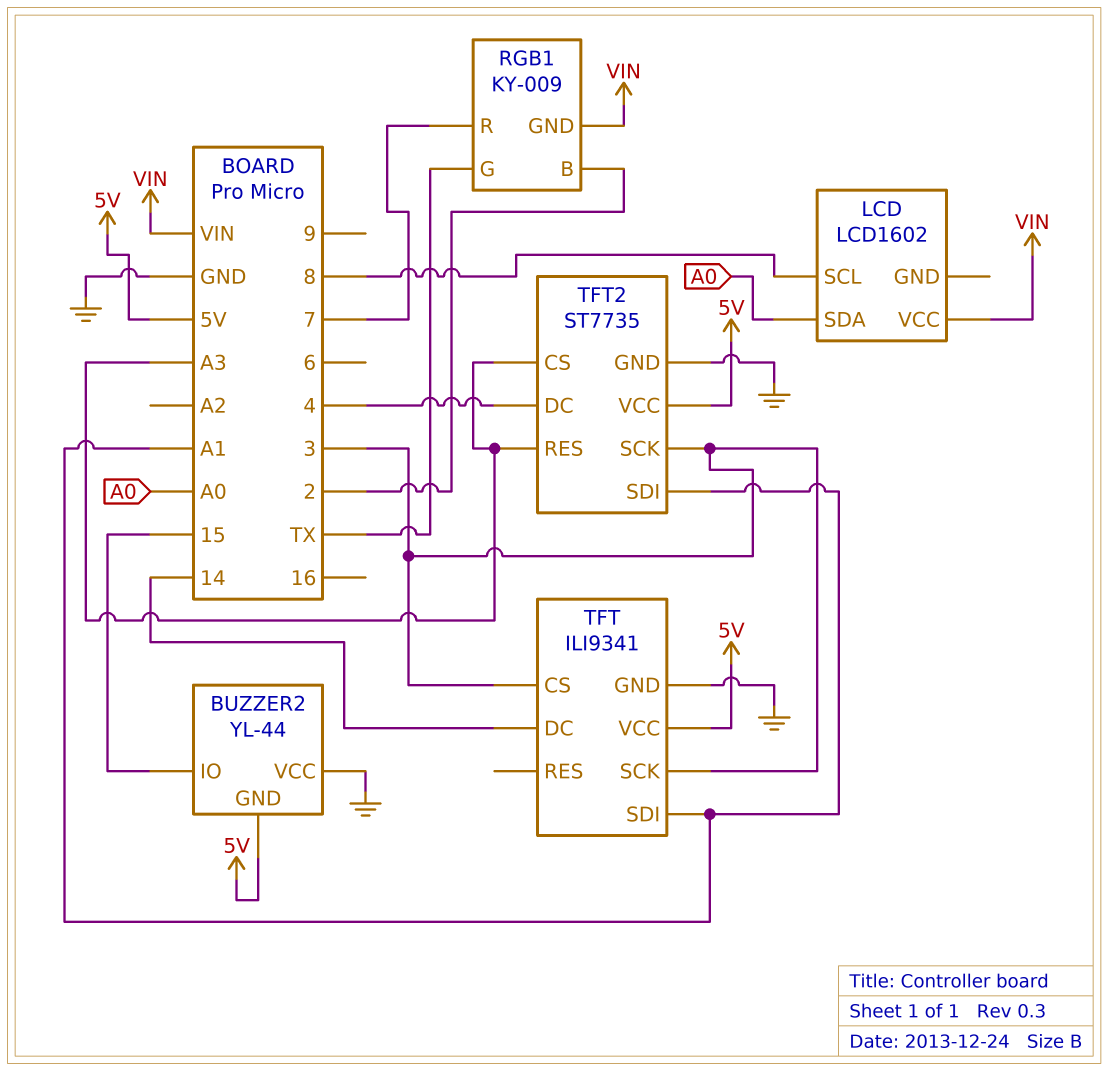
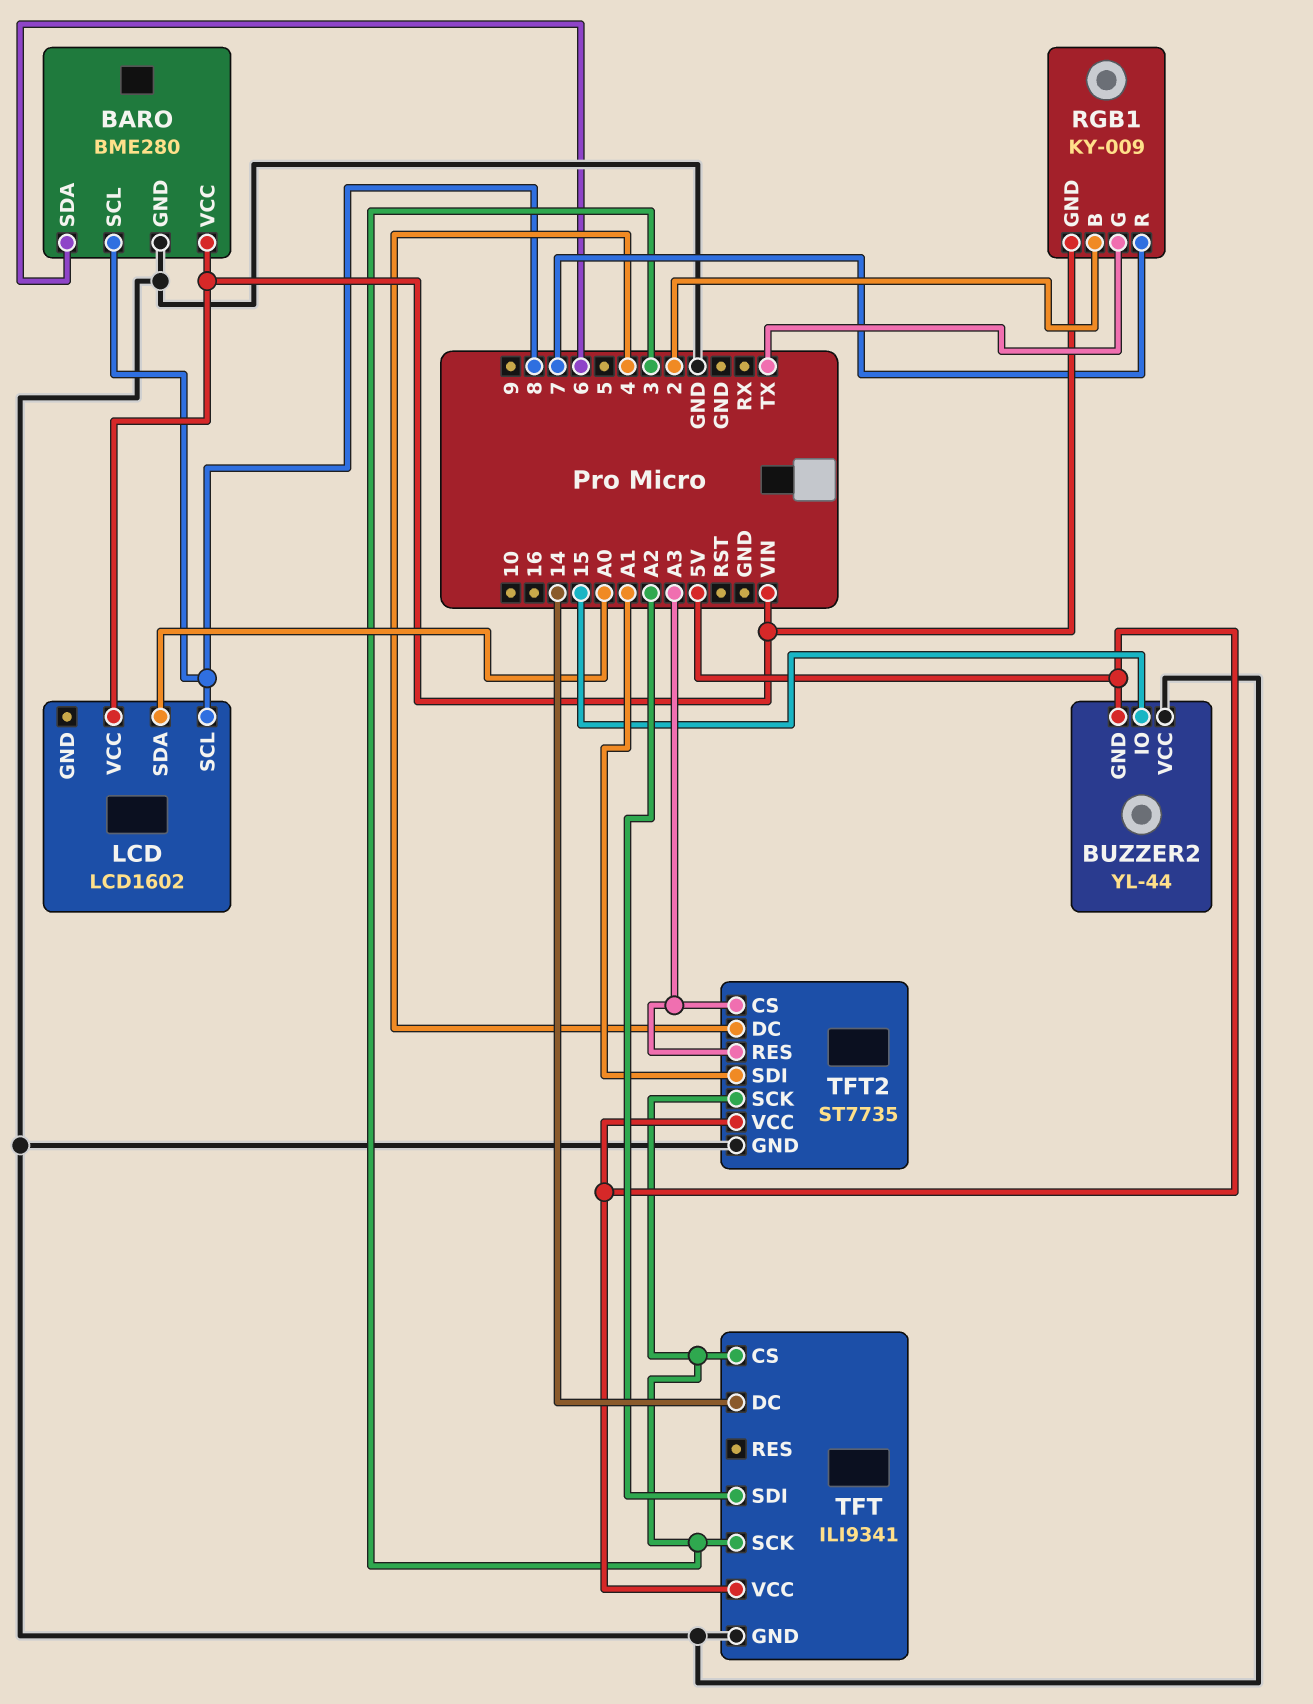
BARO: none -> BME280
BARO pin GND: none -> GND
BARO pin SCL: none -> 8
BARO pin SDA: none -> 6
BARO pin VCC: none -> VIN
TFT pin SDI: A1 -> A2

